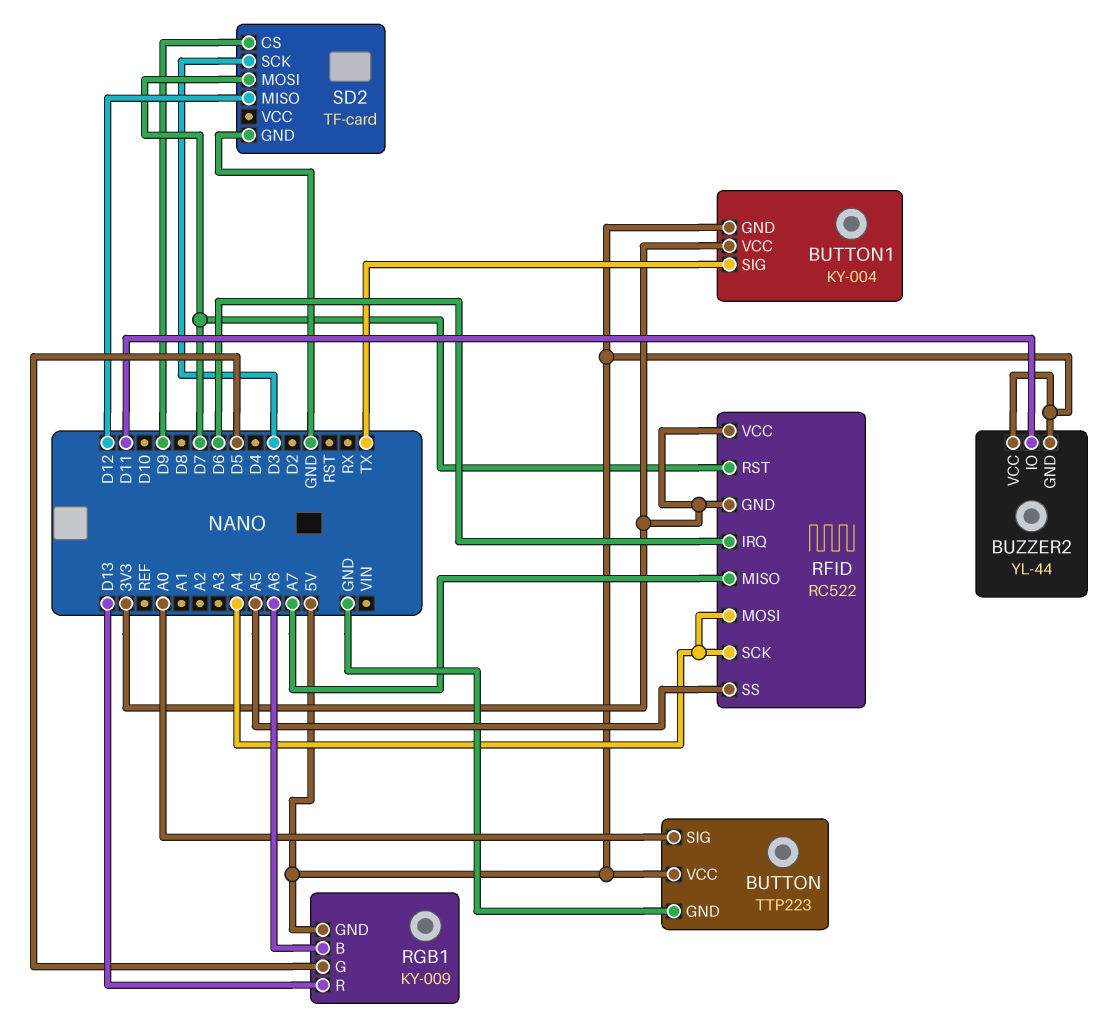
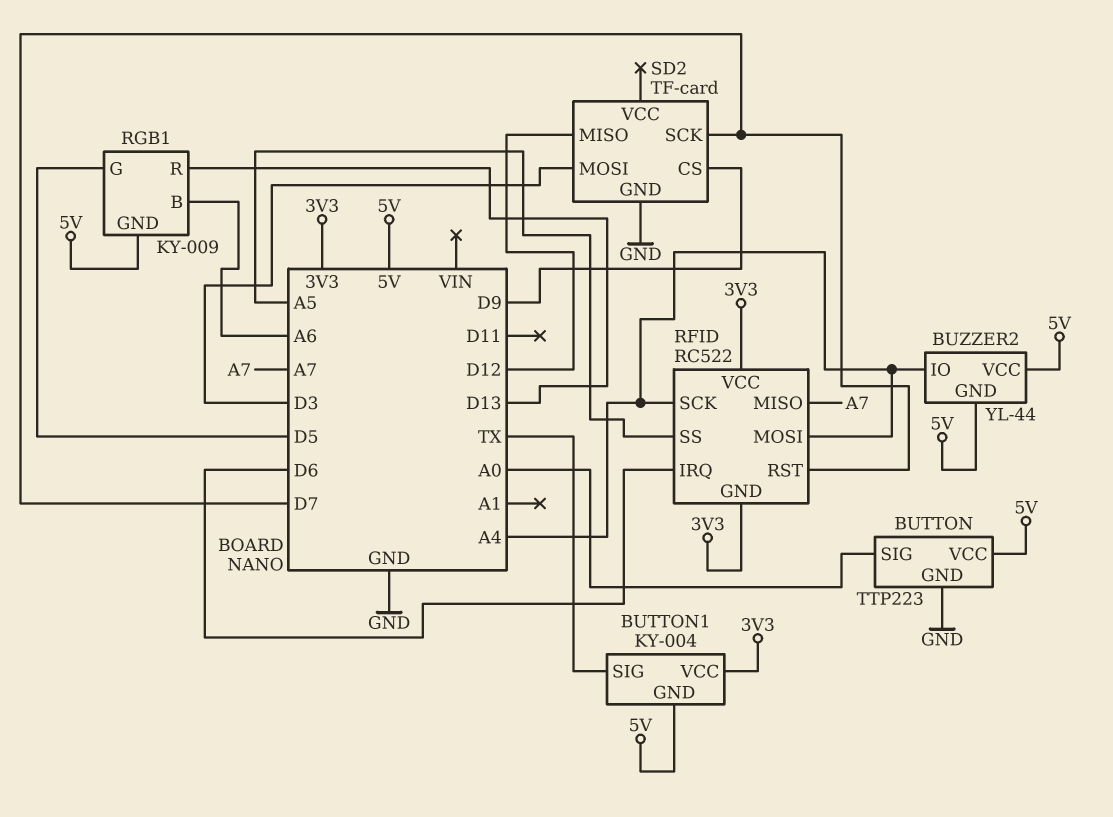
BUZZER2 pin IO: D11 -> A4
SD2 pin MOSI: D7 -> D3
SD2 pin SCK: D3 -> D7

